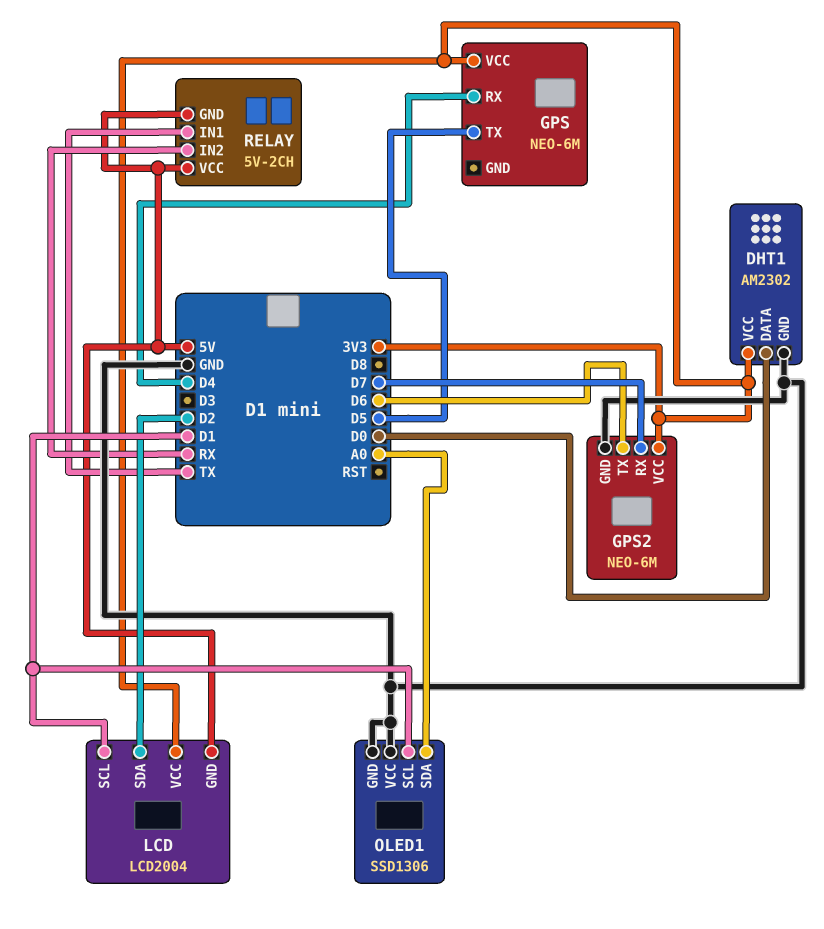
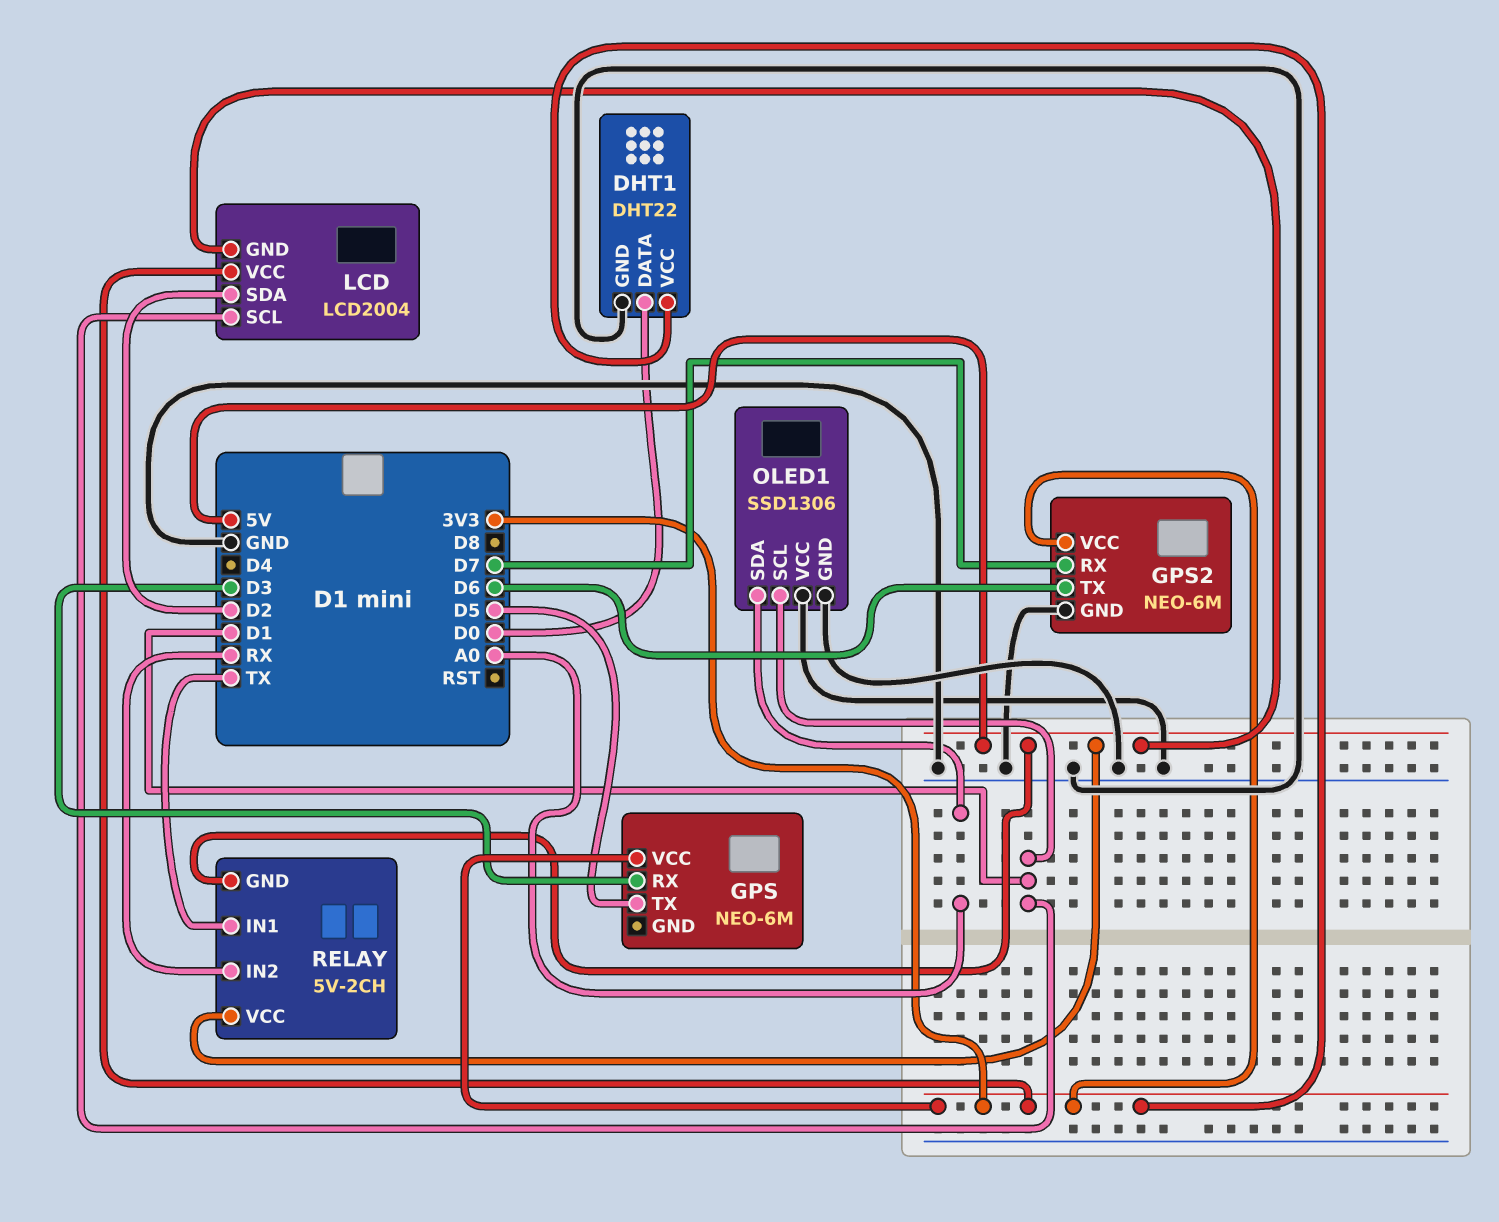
DHT1: AM2302 -> DHT22
GPS pin RX: D4 -> D3

